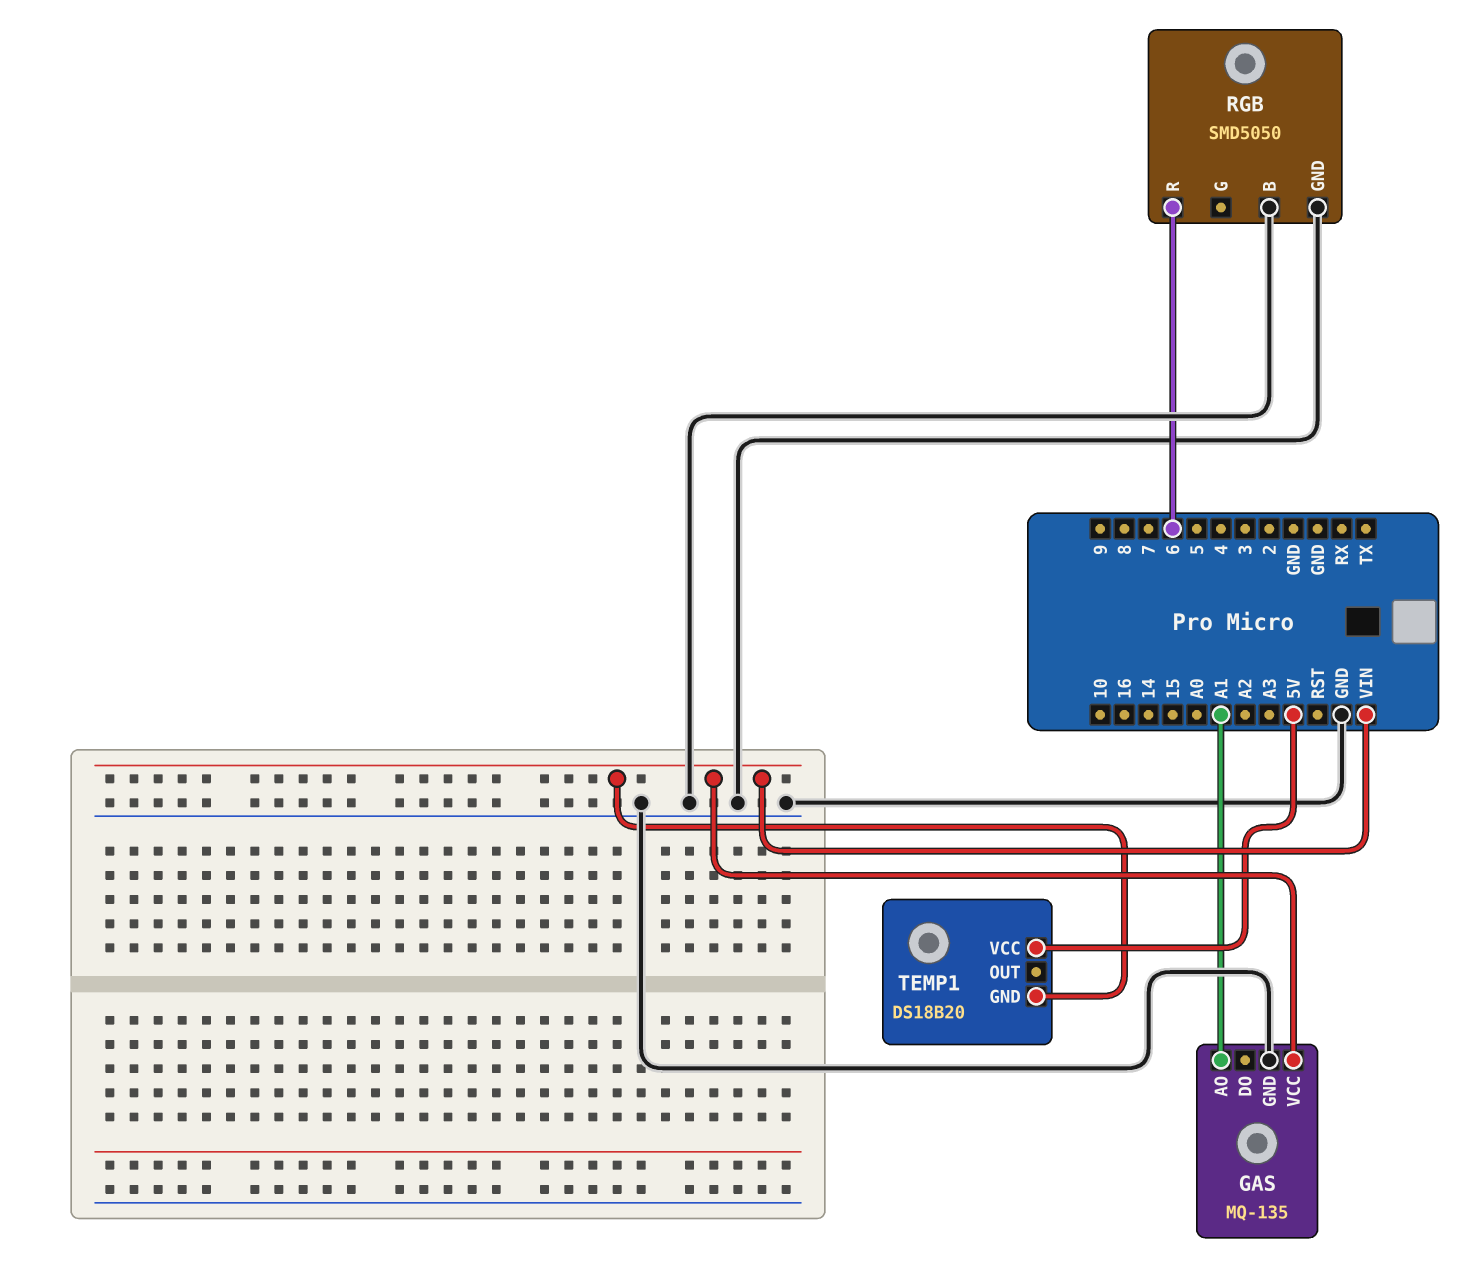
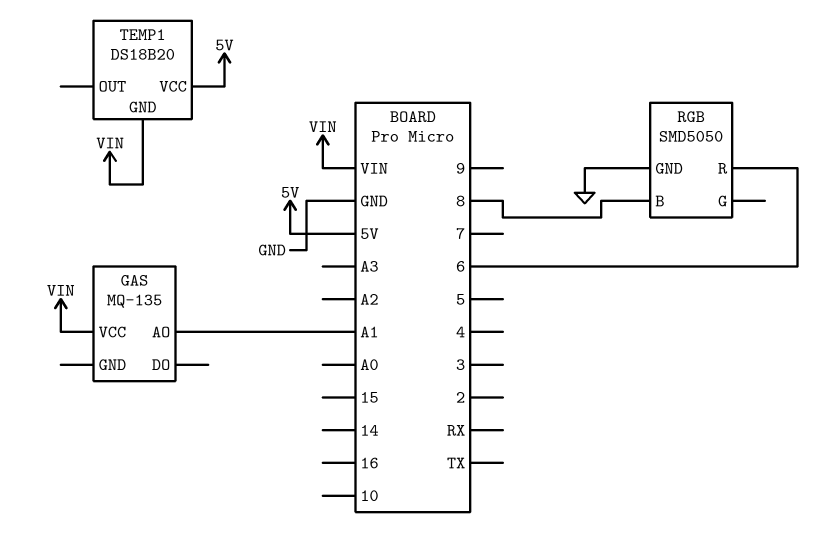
GAS pin GND: GND -> none
RGB pin B: GND -> 8

